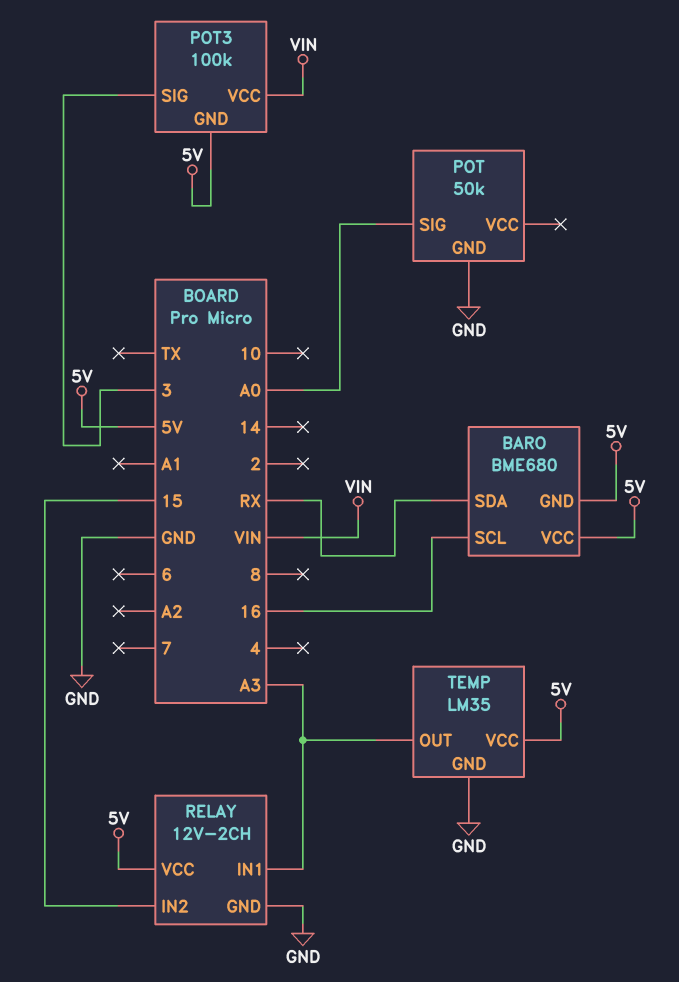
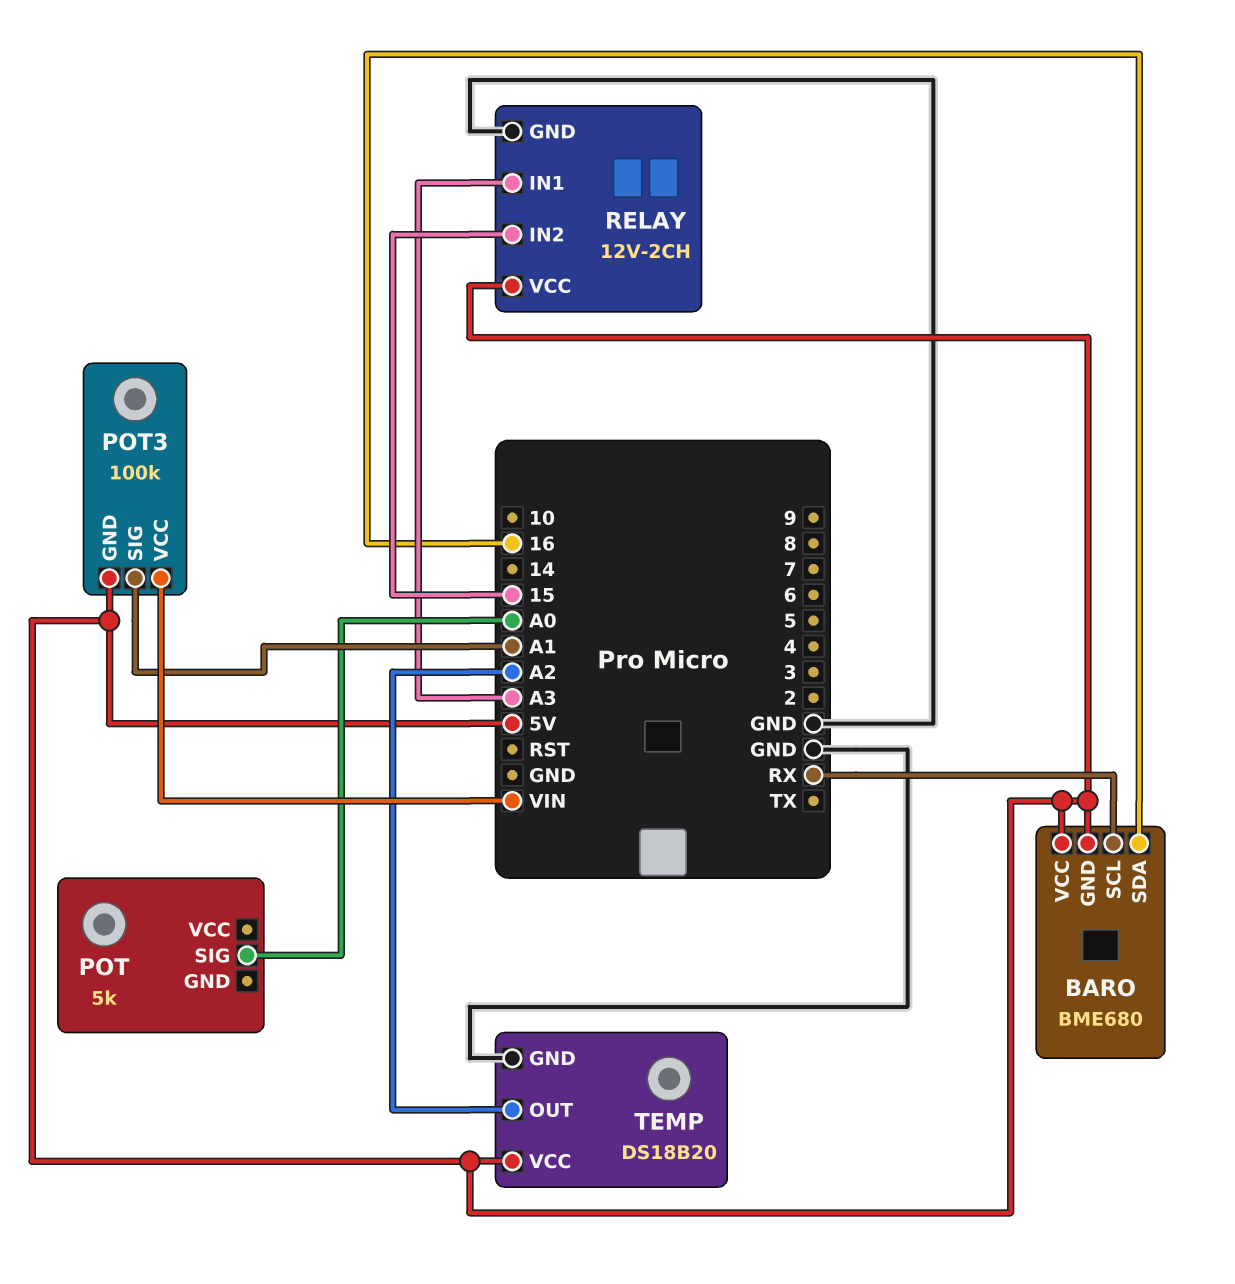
BARO pin SCL: 16 -> RX
BARO pin SDA: RX -> 16
POT: 50k -> 5k
POT pin GND: GND -> none
POT3 pin SIG: 3 -> A1
TEMP: LM35 -> DS18B20
TEMP pin OUT: A3 -> A2

